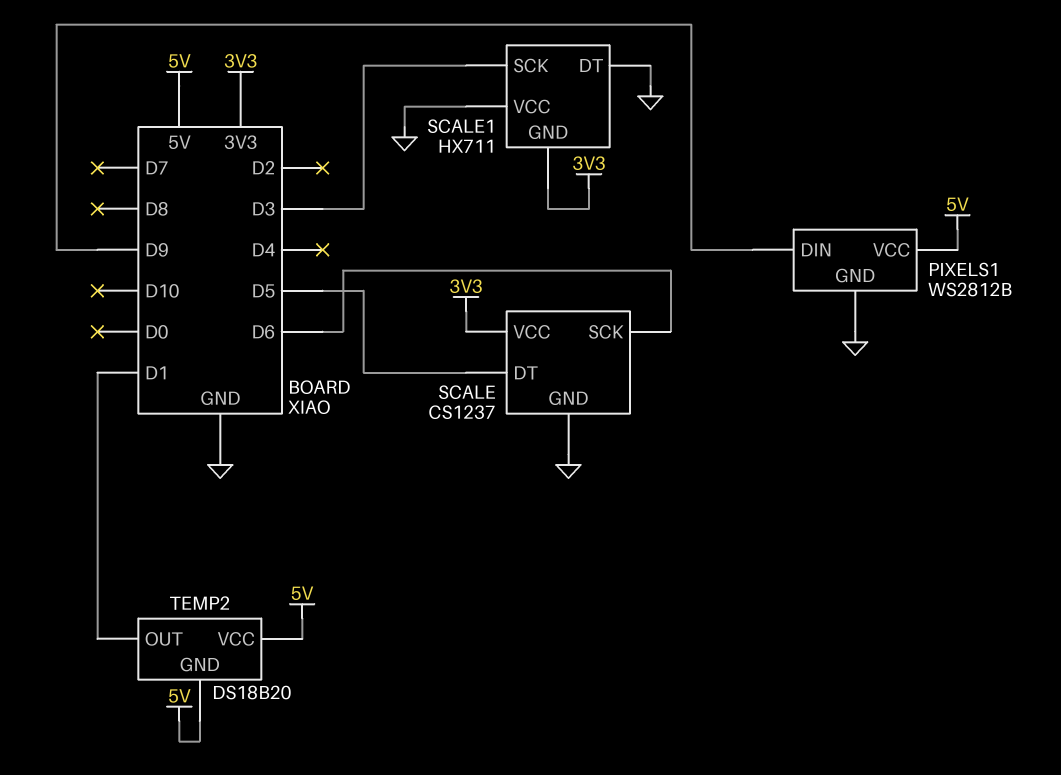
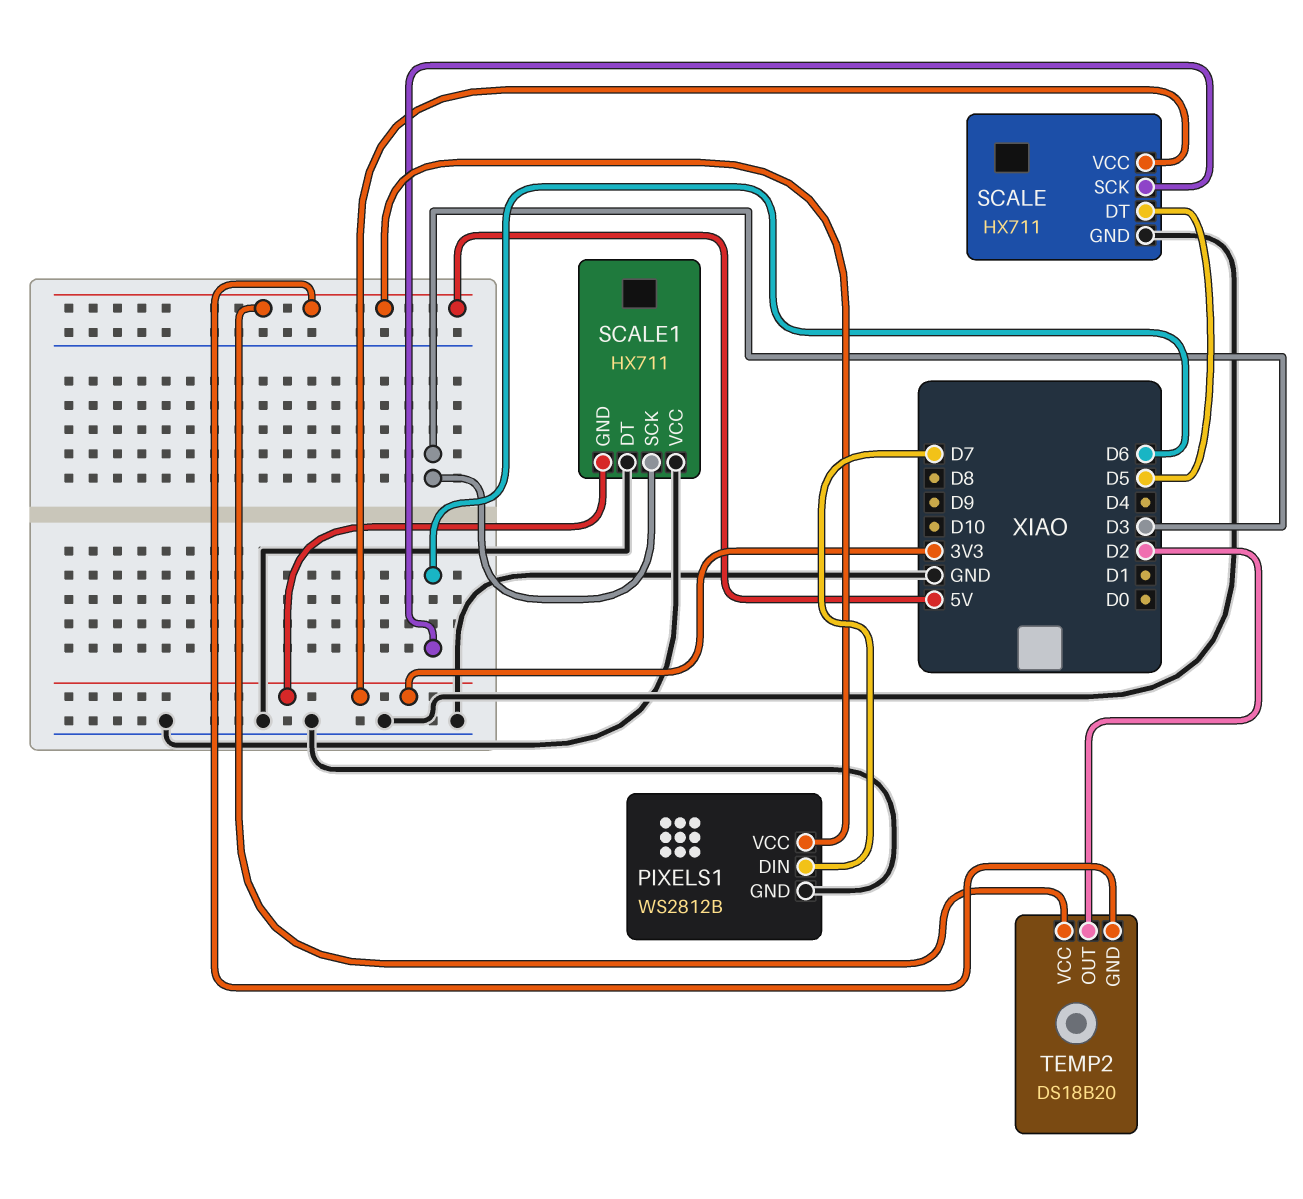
PIXELS1 pin DIN: D9 -> D7
SCALE: CS1237 -> HX711
TEMP2 pin OUT: D1 -> D2

